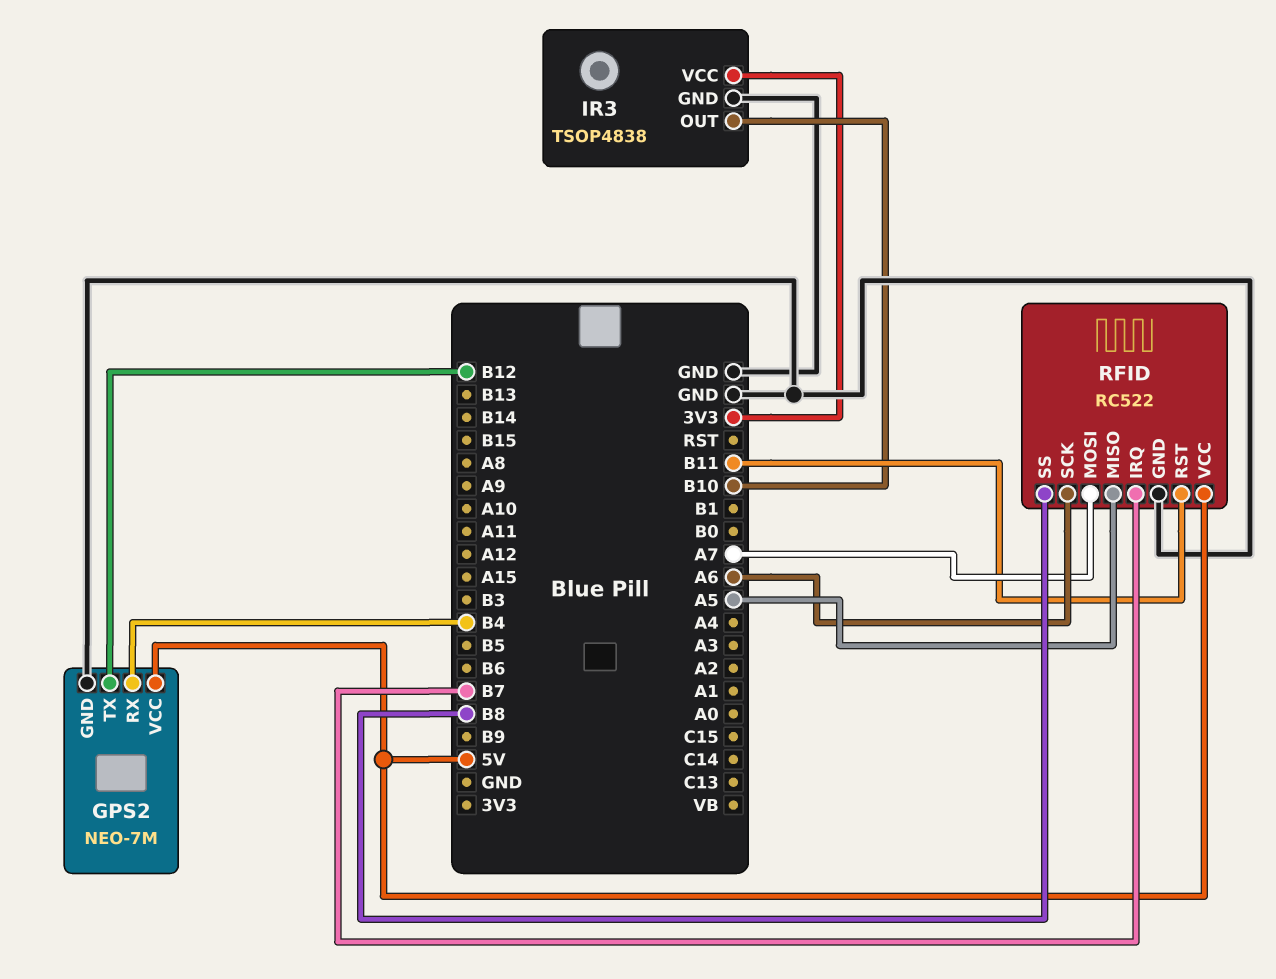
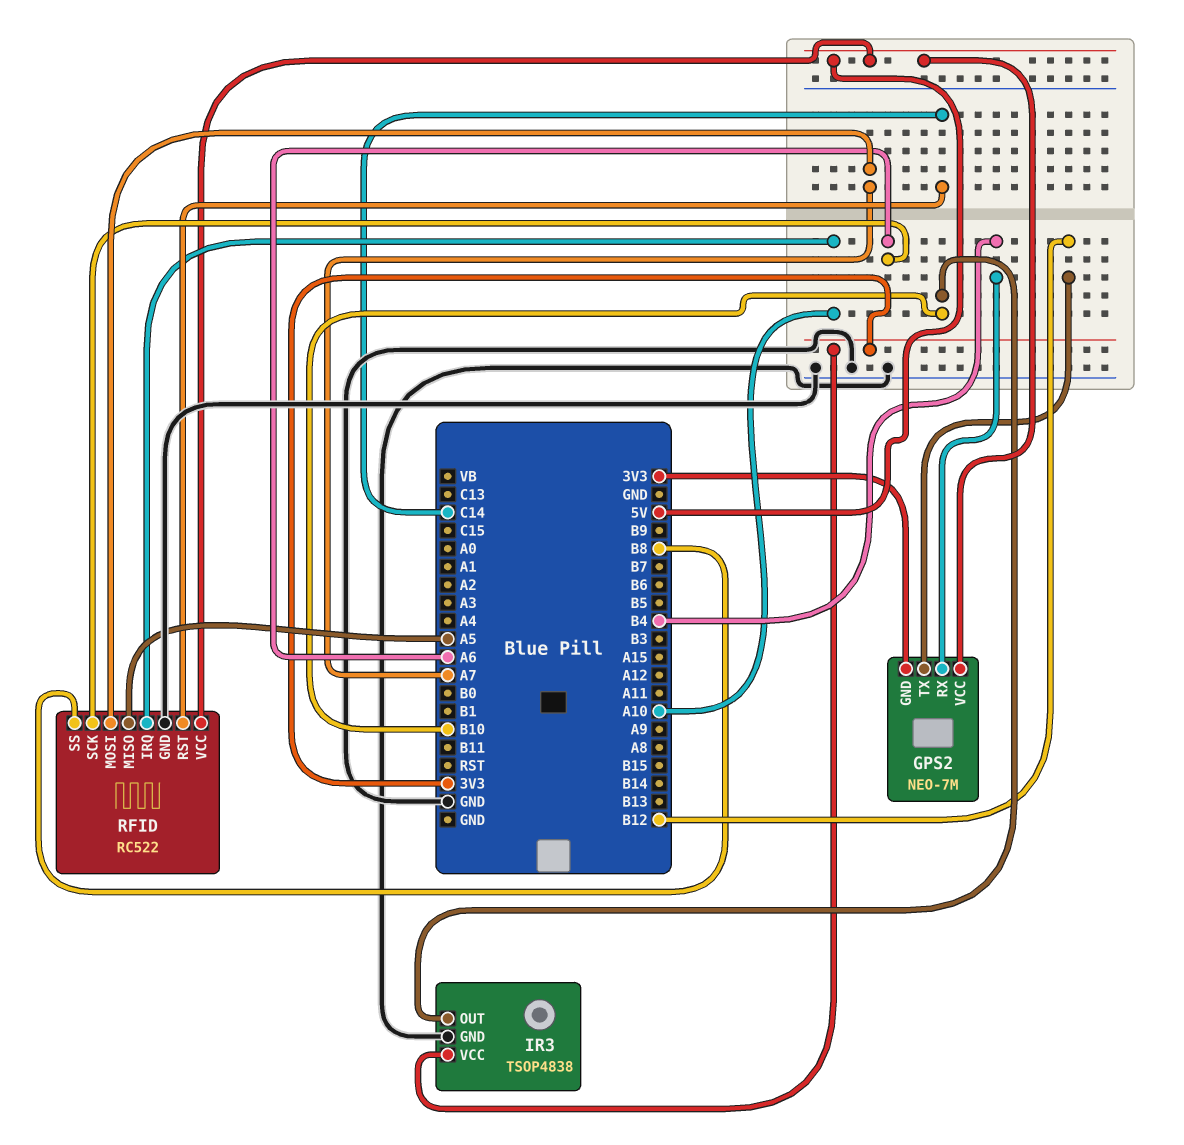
GPS2 pin GND: GND -> 3V3
RFID pin IRQ: B7 -> A10
RFID pin RST: B11 -> C14

